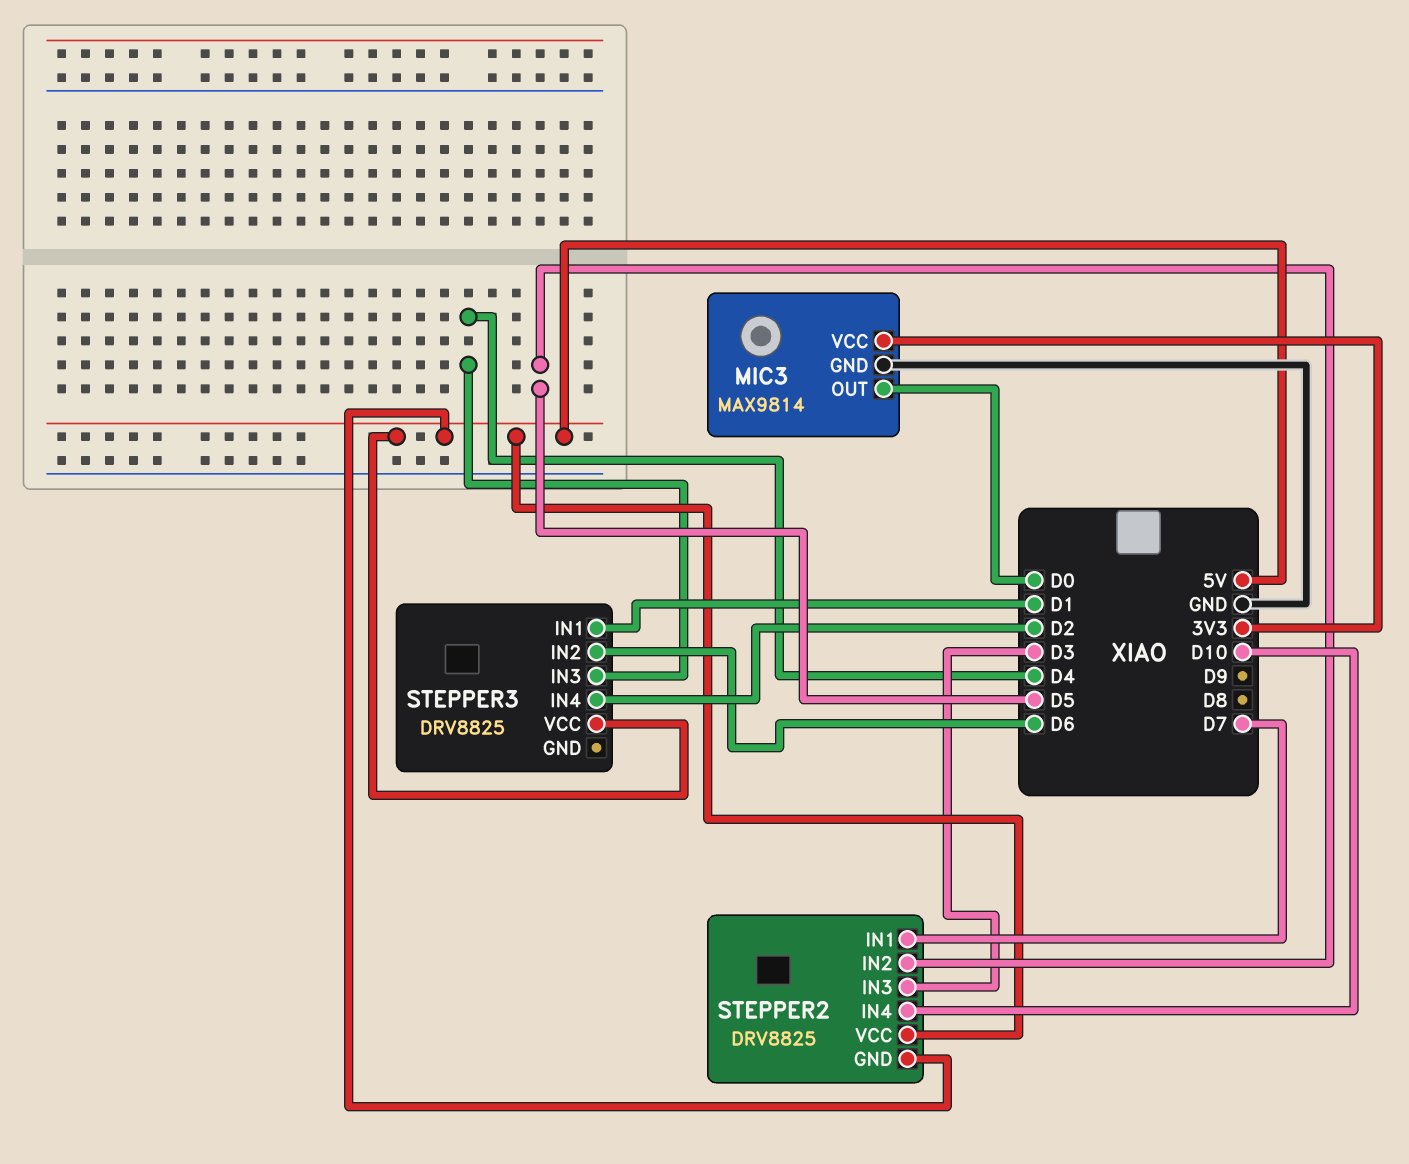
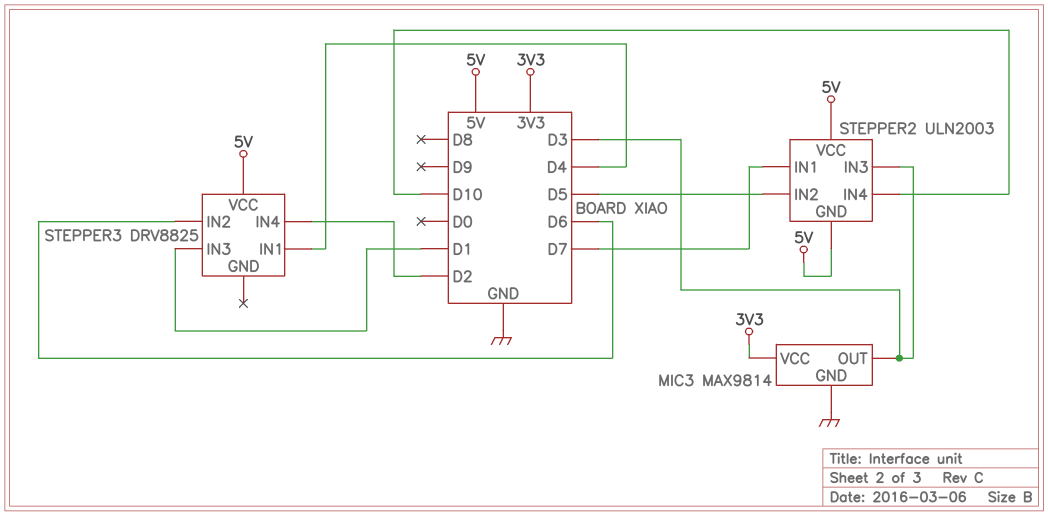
MIC3 pin OUT: D0 -> D3
STEPPER2: DRV8825 -> ULN2003
STEPPER3 pin IN1: D1 -> D4
STEPPER3 pin IN3: D4 -> D1

